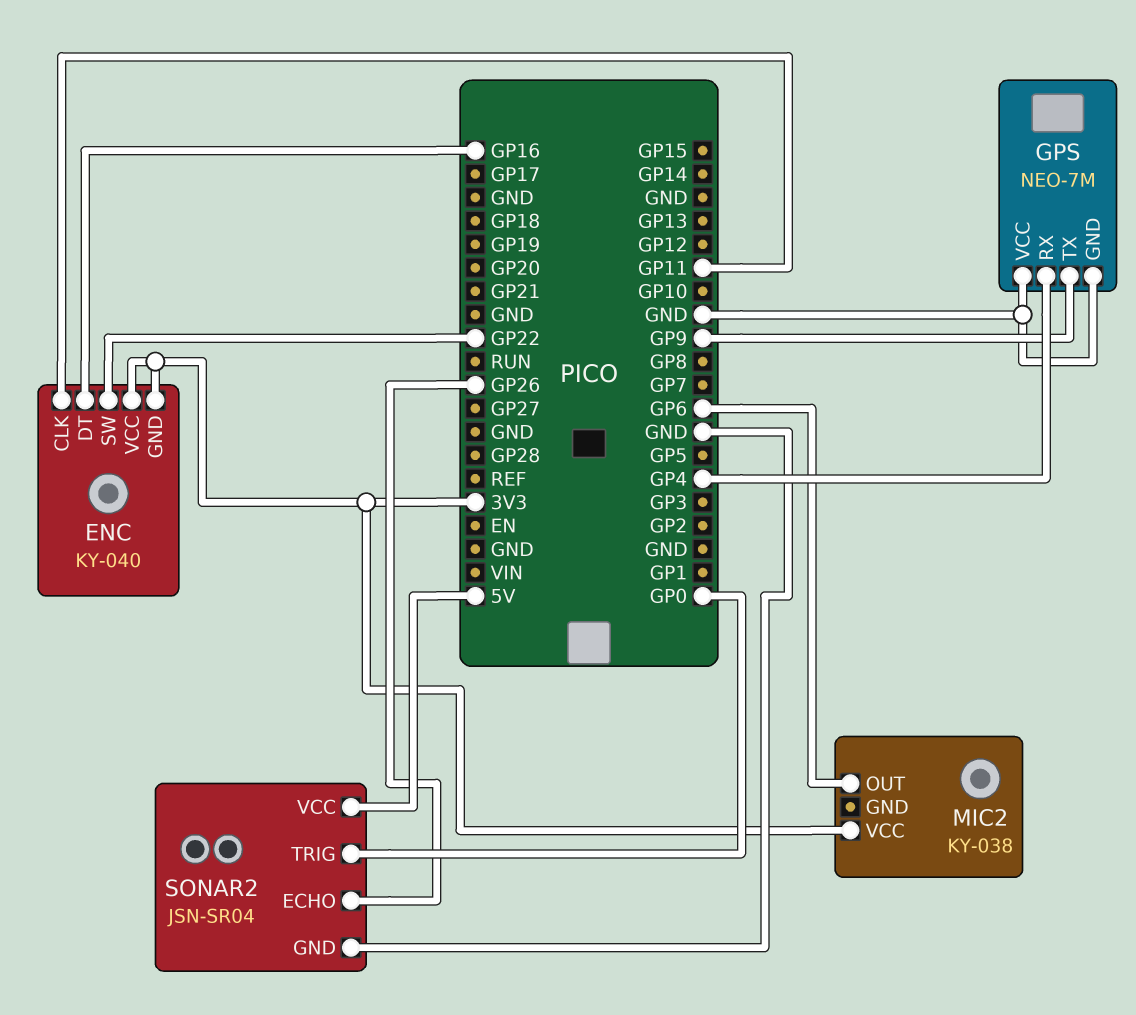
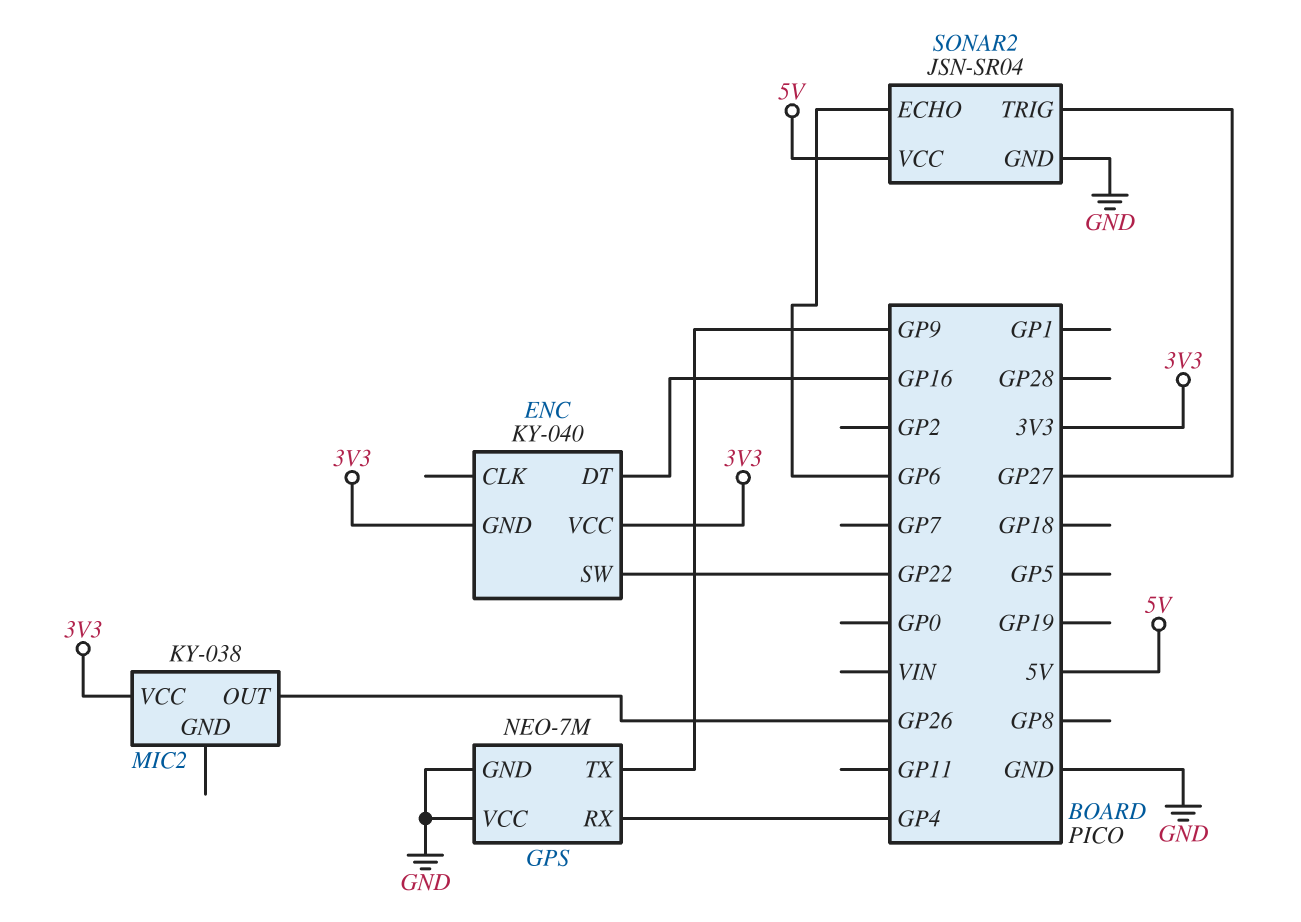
ENC pin CLK: GP11 -> none
MIC2 pin OUT: GP6 -> GP26
SONAR2 pin ECHO: GP26 -> GP6
SONAR2 pin TRIG: GP0 -> GP27

